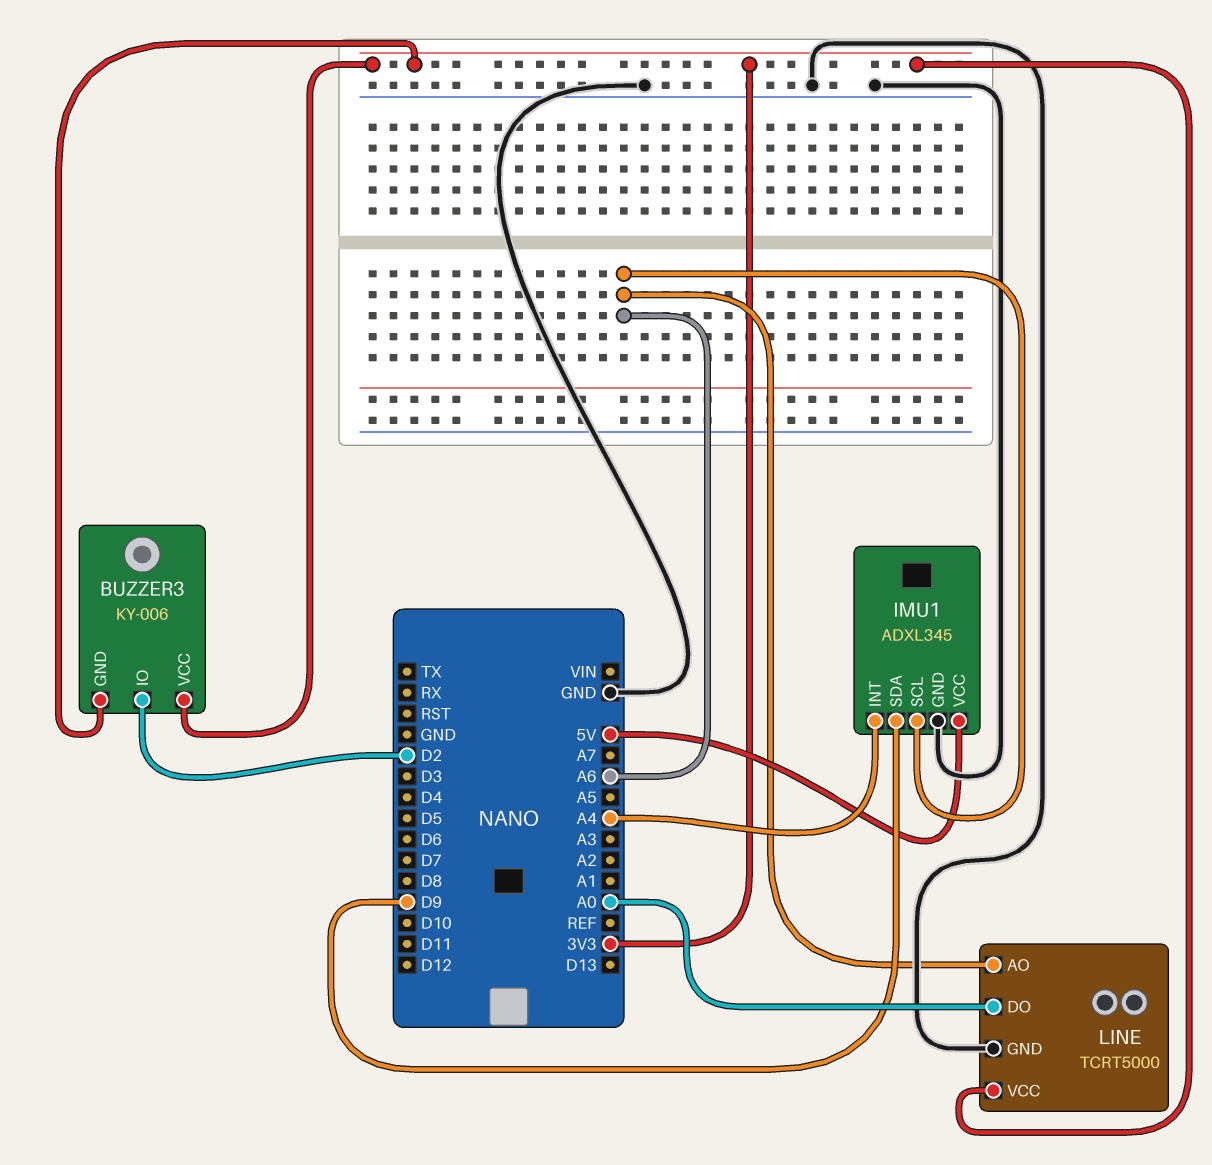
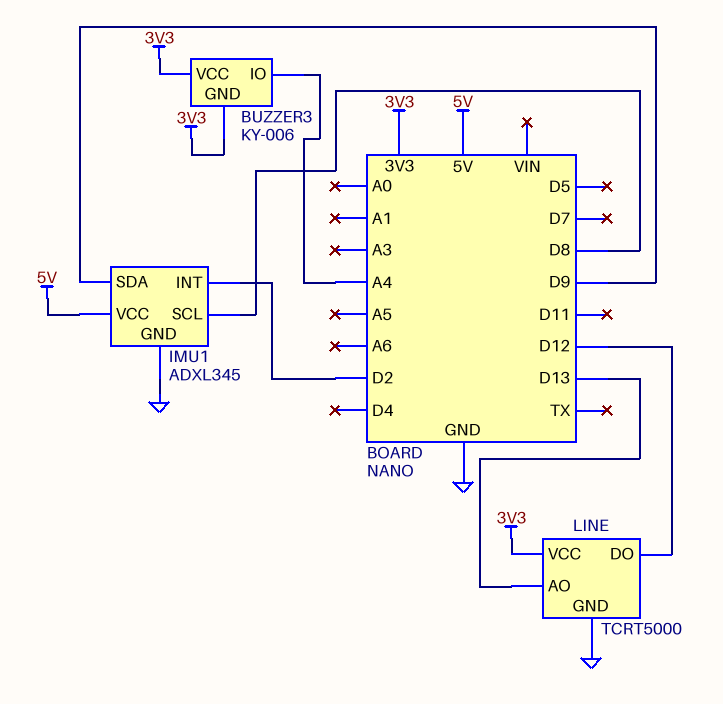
BUZZER3 pin IO: D2 -> A4
IMU1 pin INT: A4 -> D2
IMU1 pin SCL: A6 -> D8
LINE pin AO: A6 -> D13
LINE pin DO: A0 -> D12

